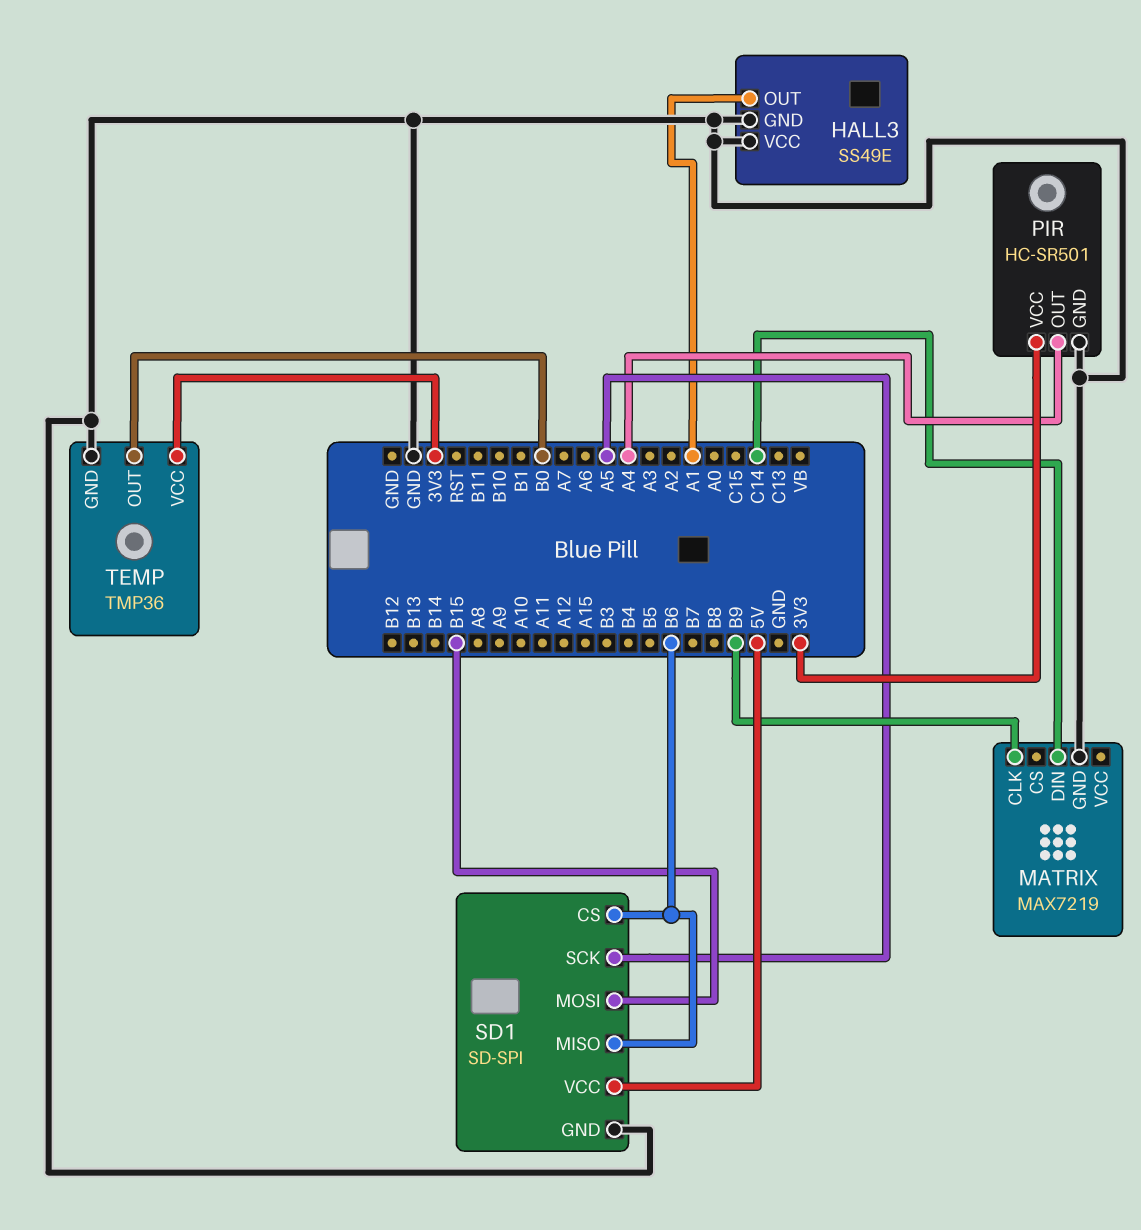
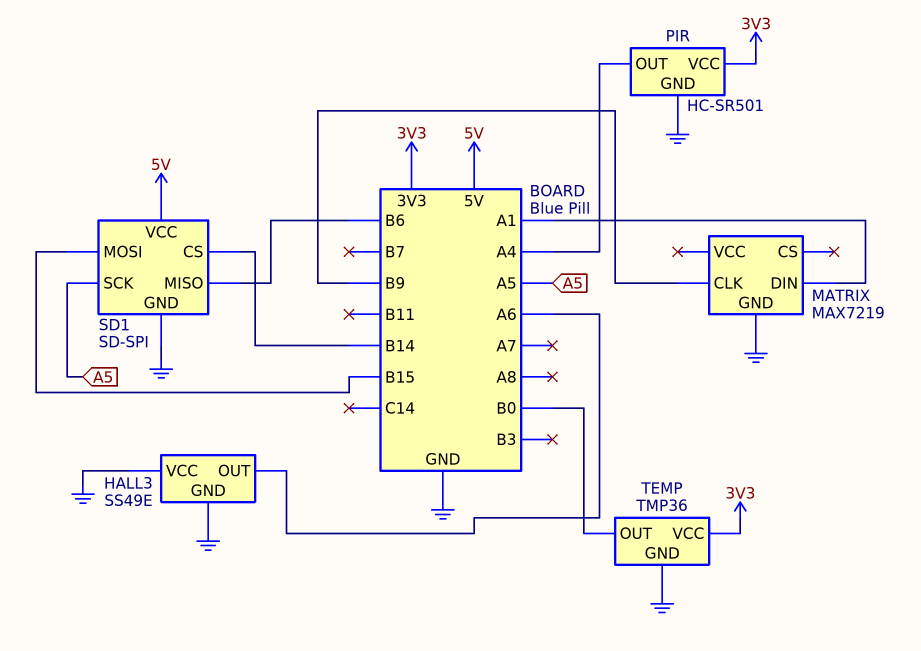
HALL3 pin OUT: A1 -> A6
MATRIX pin DIN: C14 -> A1
SD1 pin CS: B6 -> B14

